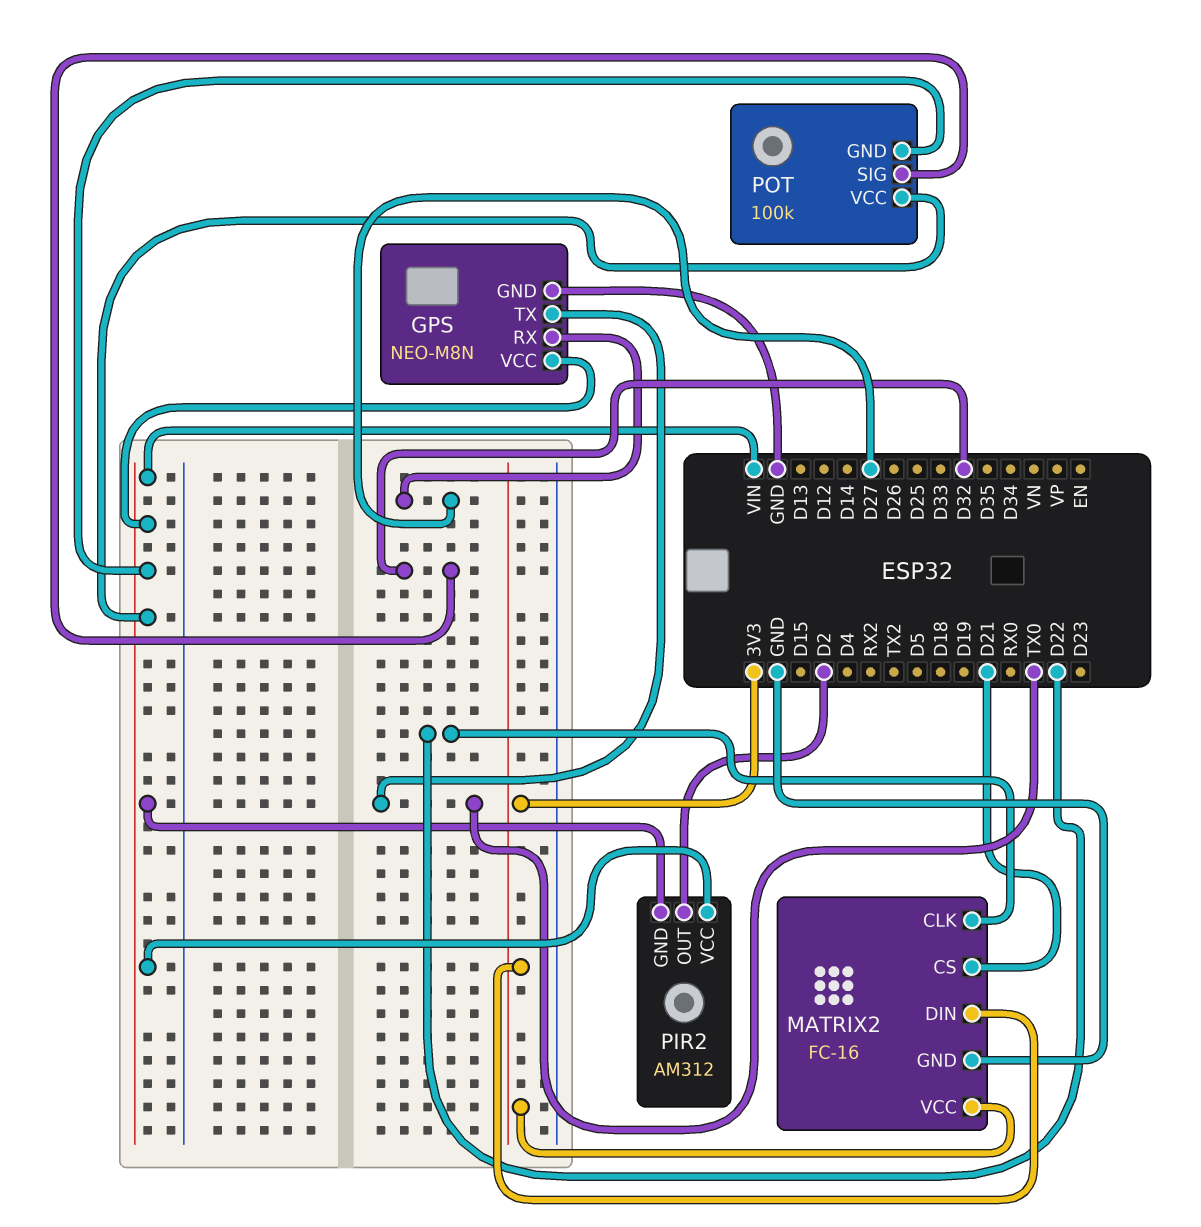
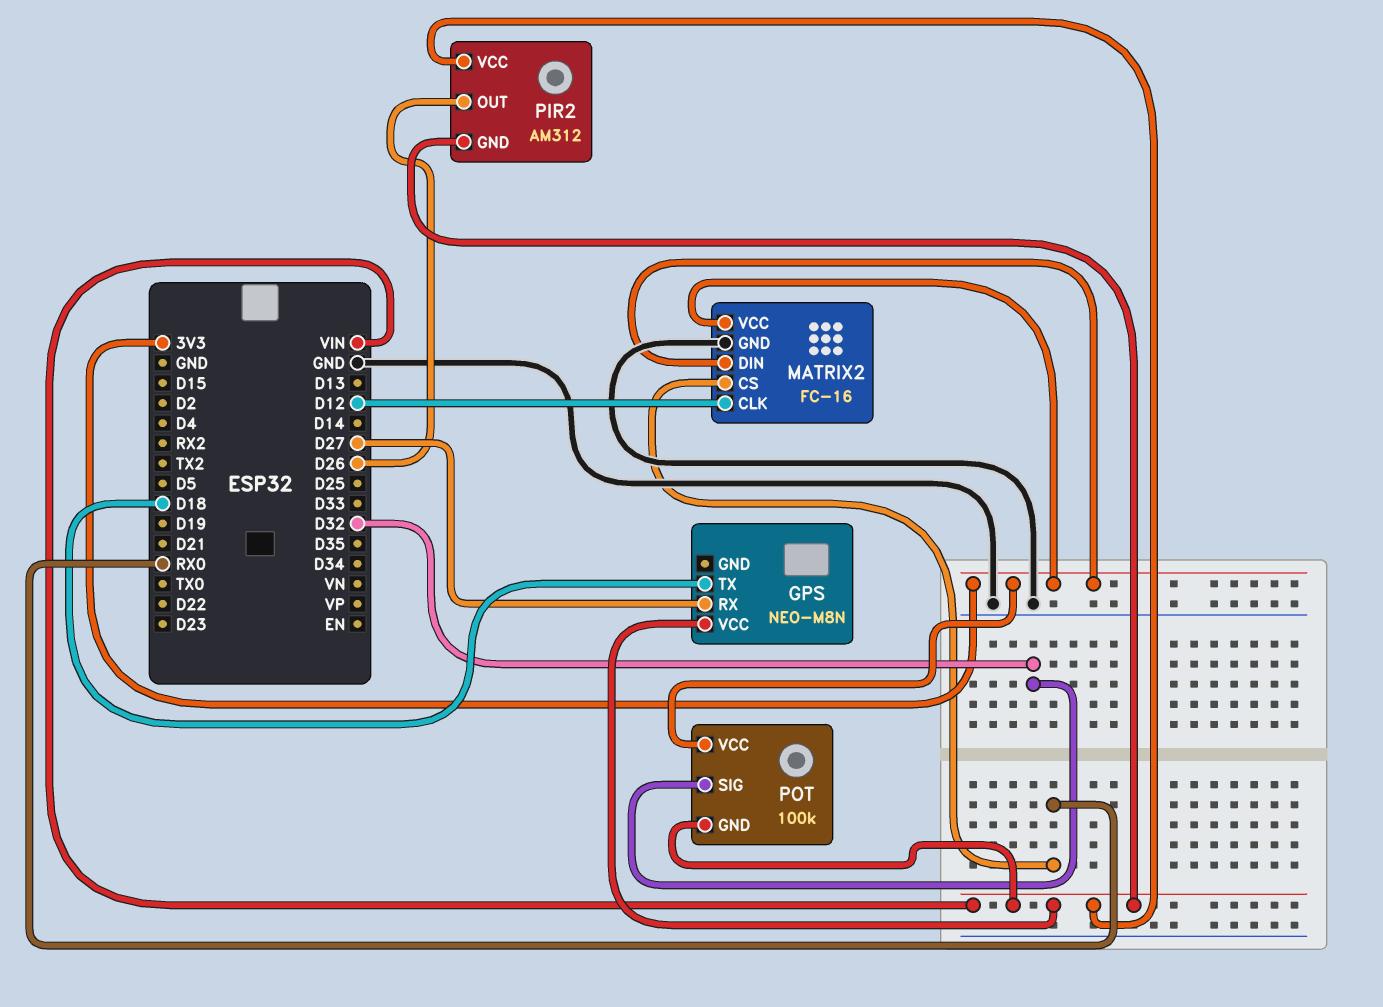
GPS pin GND: GND -> none
GPS pin TX: TX0 -> D18
MATRIX2 pin CLK: D22 -> D12
MATRIX2 pin CS: D21 -> RX0
PIR2 pin OUT: D2 -> D26
POT pin VCC: VIN -> 3V3

